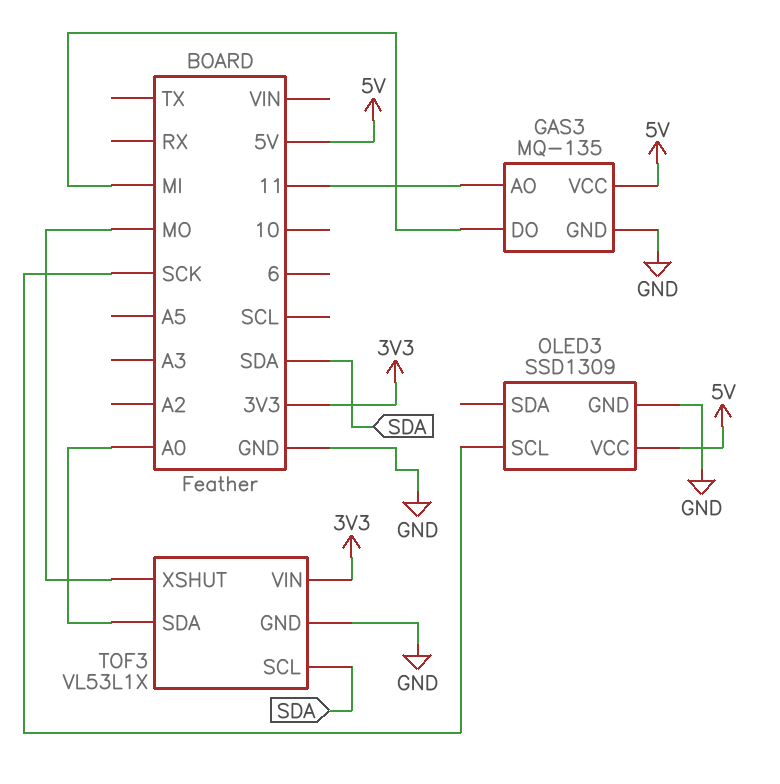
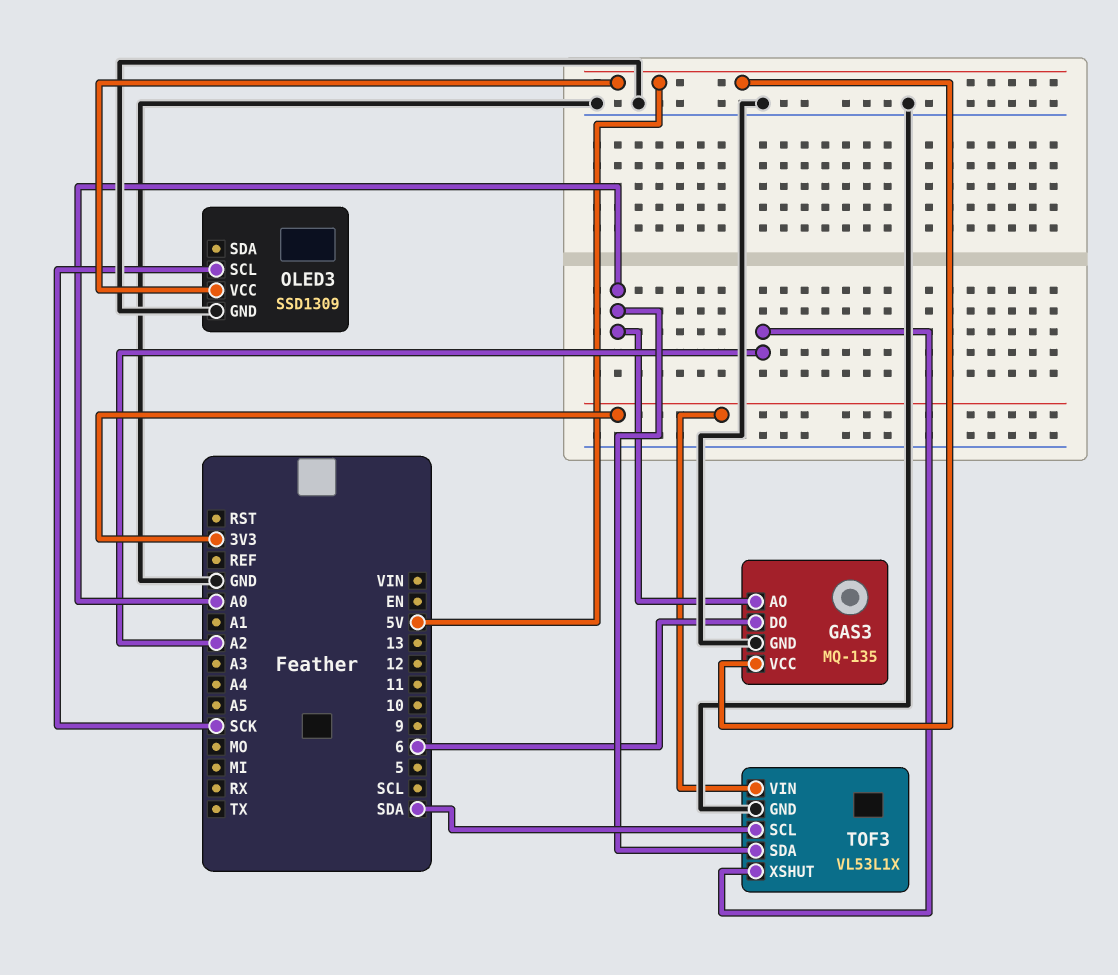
GAS3 pin AO: 11 -> A0
GAS3 pin DO: MI -> 6
TOF3 pin XSHUT: MO -> A2

